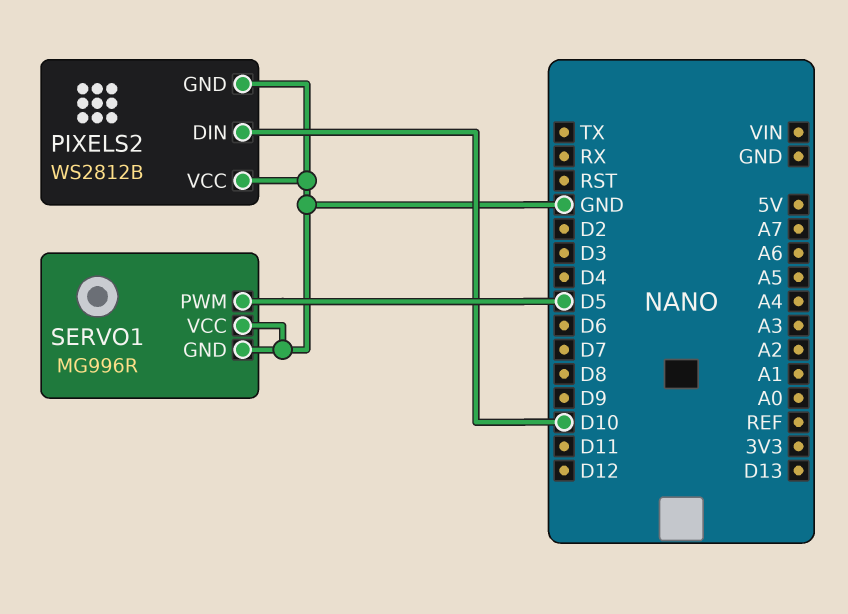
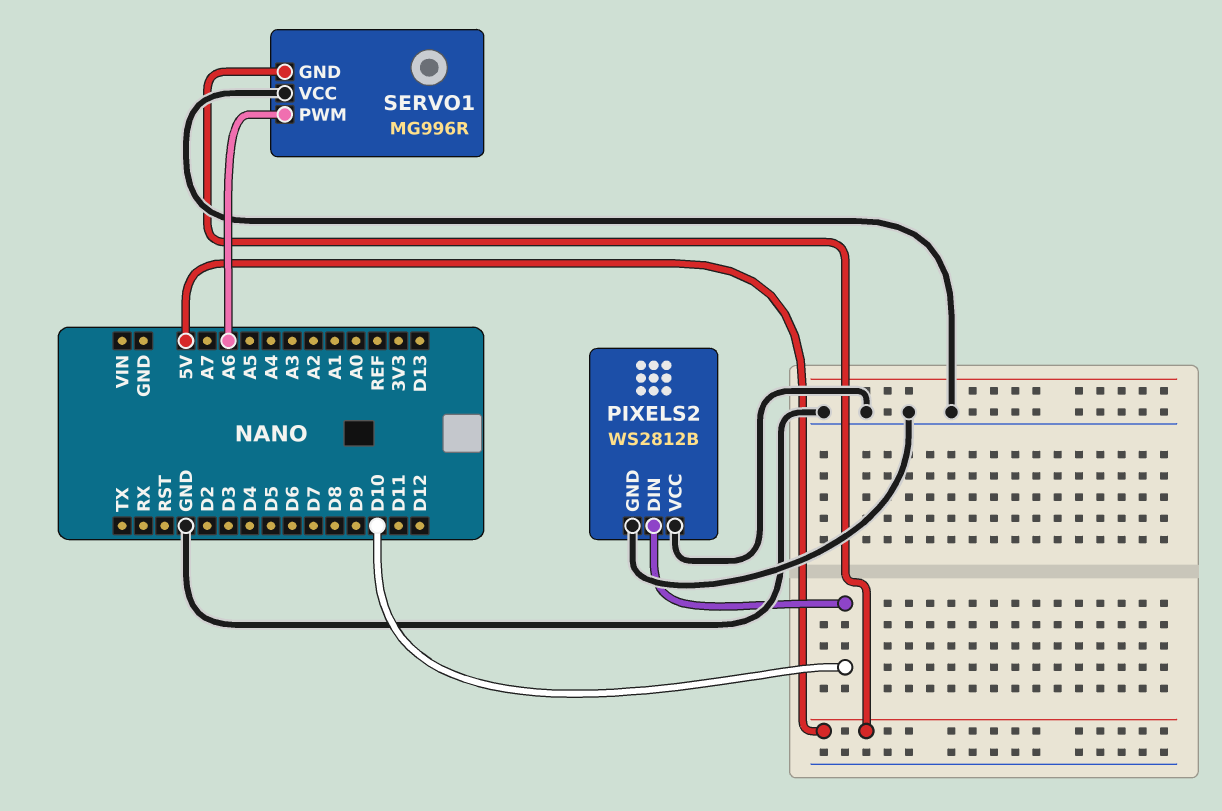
SERVO1 pin GND: GND -> 5V
SERVO1 pin PWM: D5 -> A6

